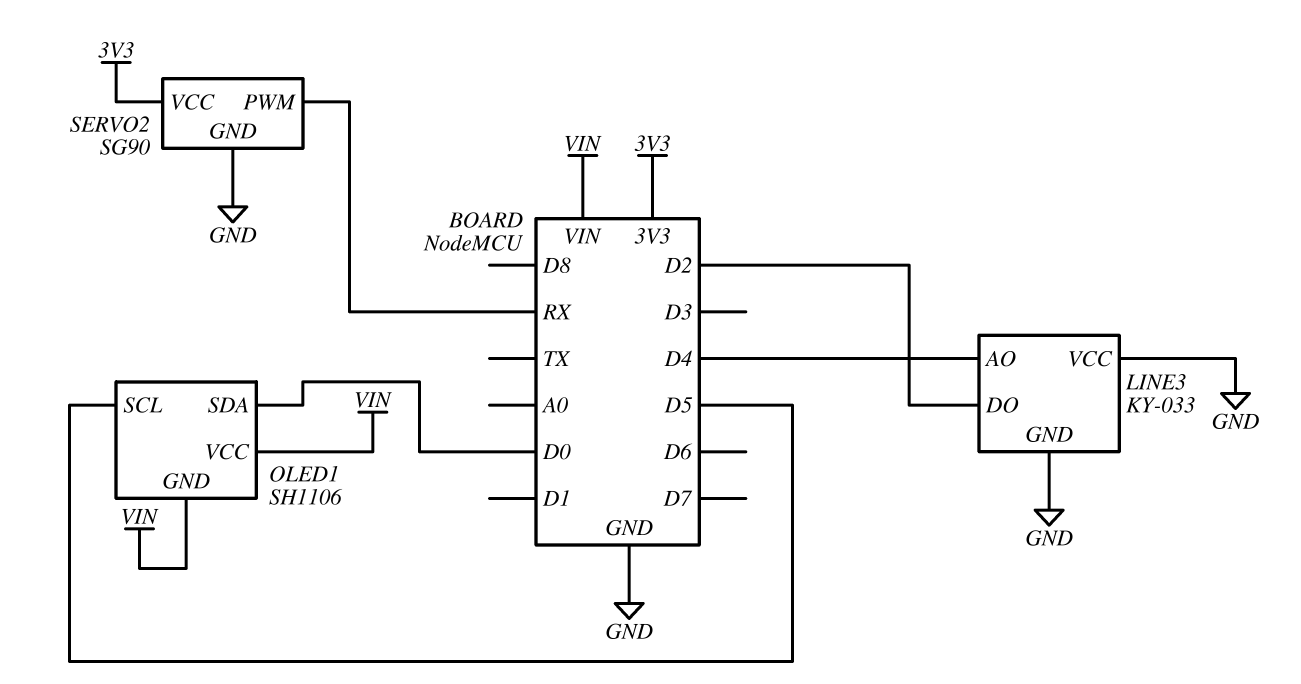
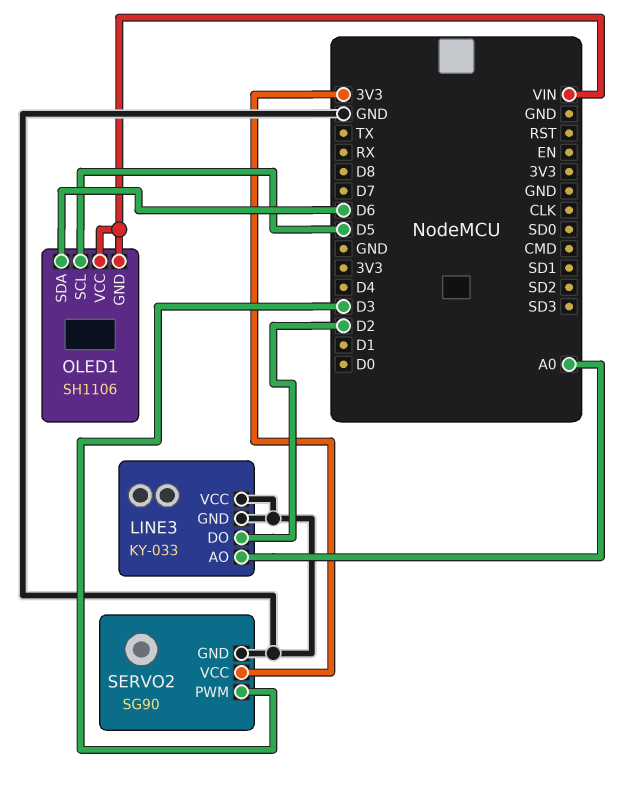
LINE3 pin AO: D4 -> A0
OLED1 pin SDA: D0 -> D6
SERVO2 pin PWM: RX -> D3

